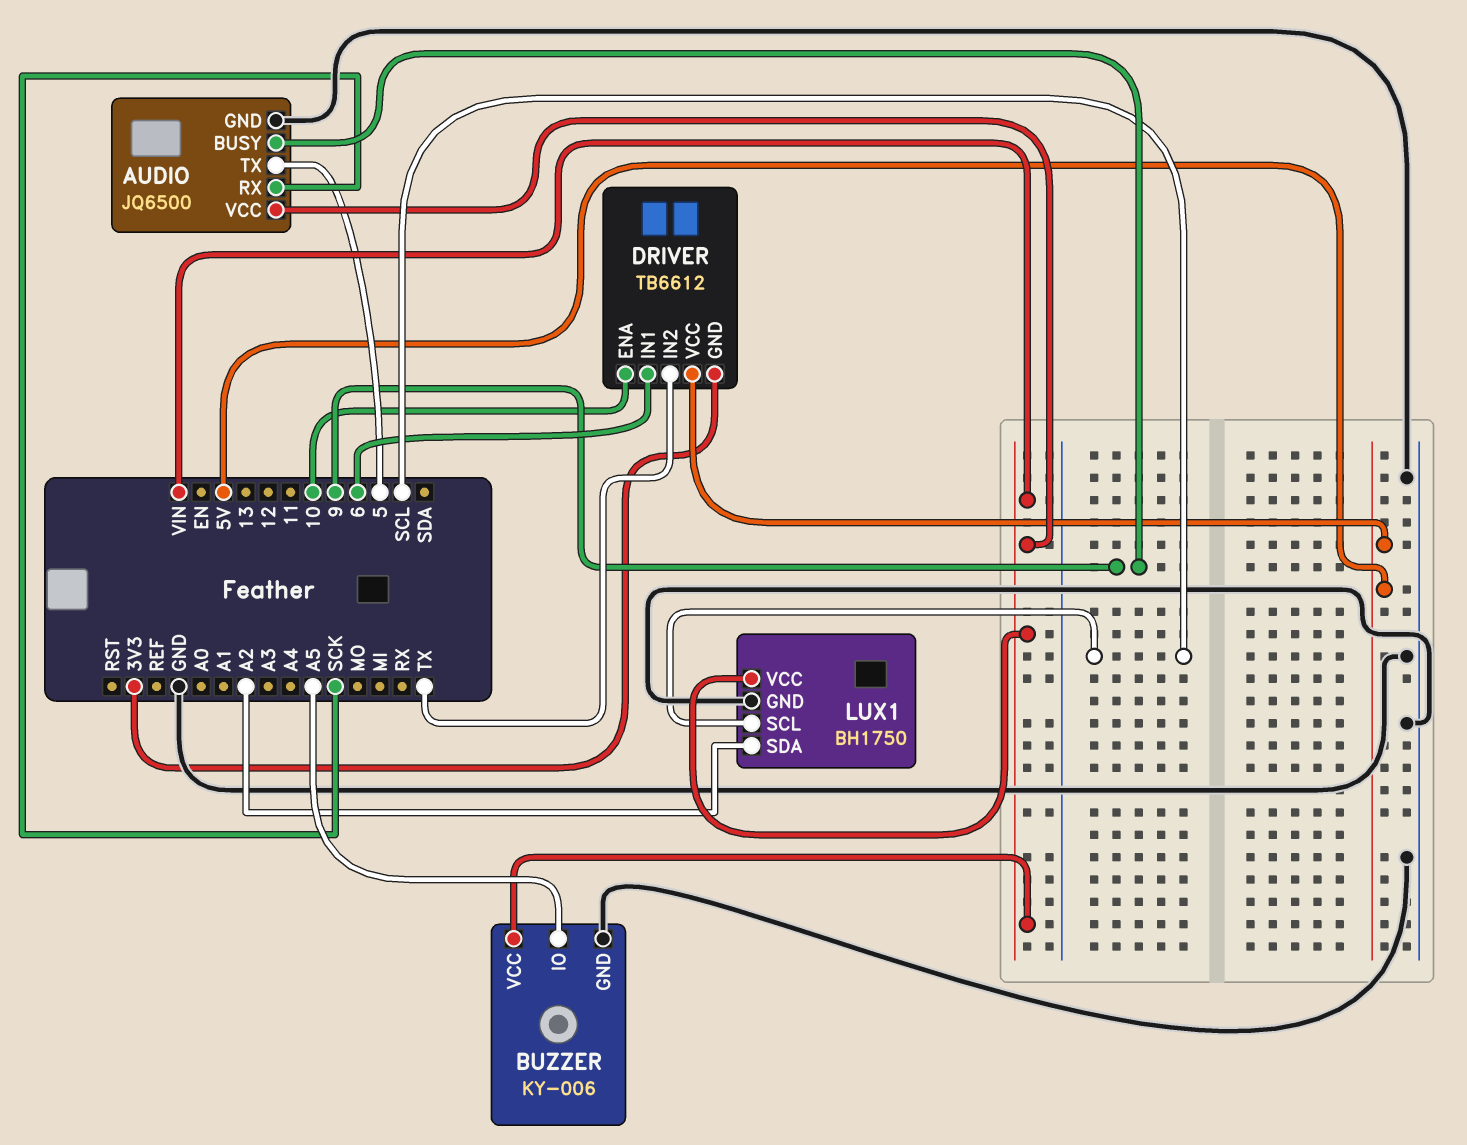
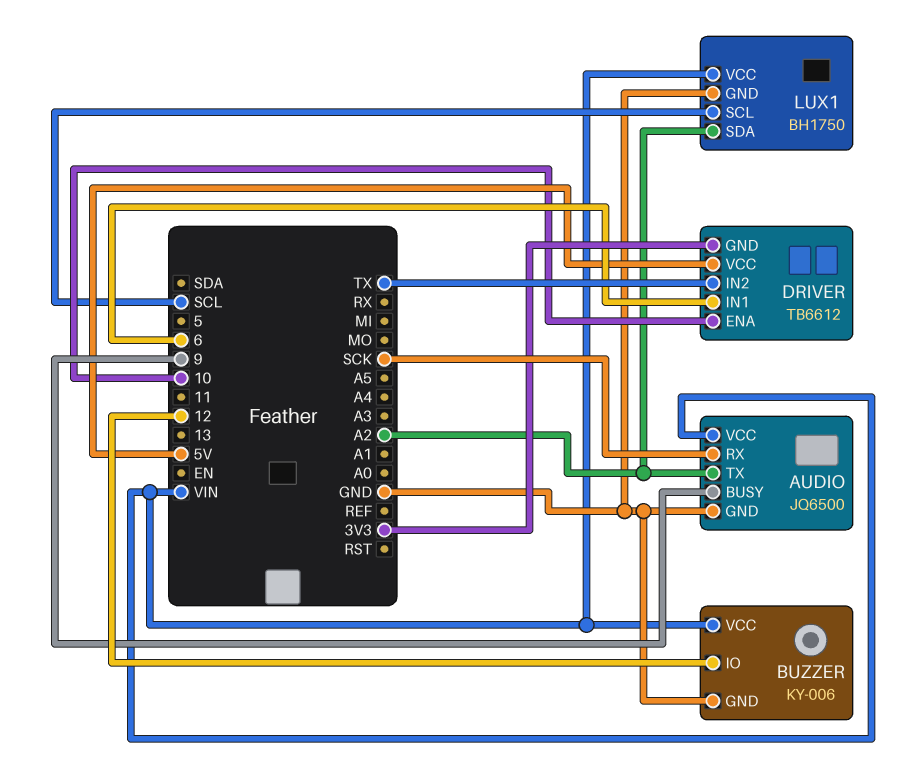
AUDIO pin TX: 5 -> A2
BUZZER pin IO: A5 -> 12

